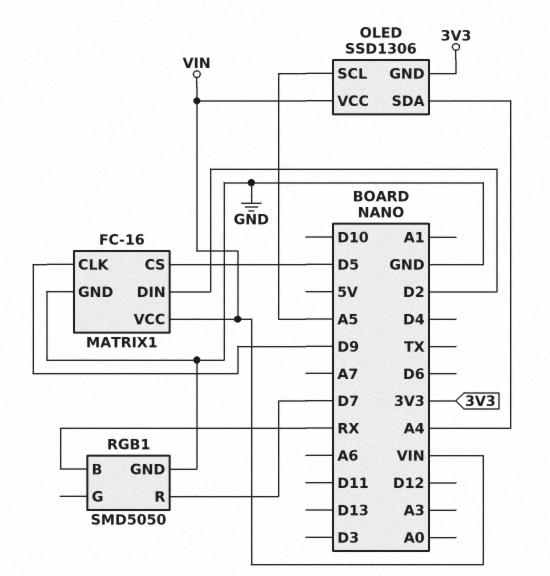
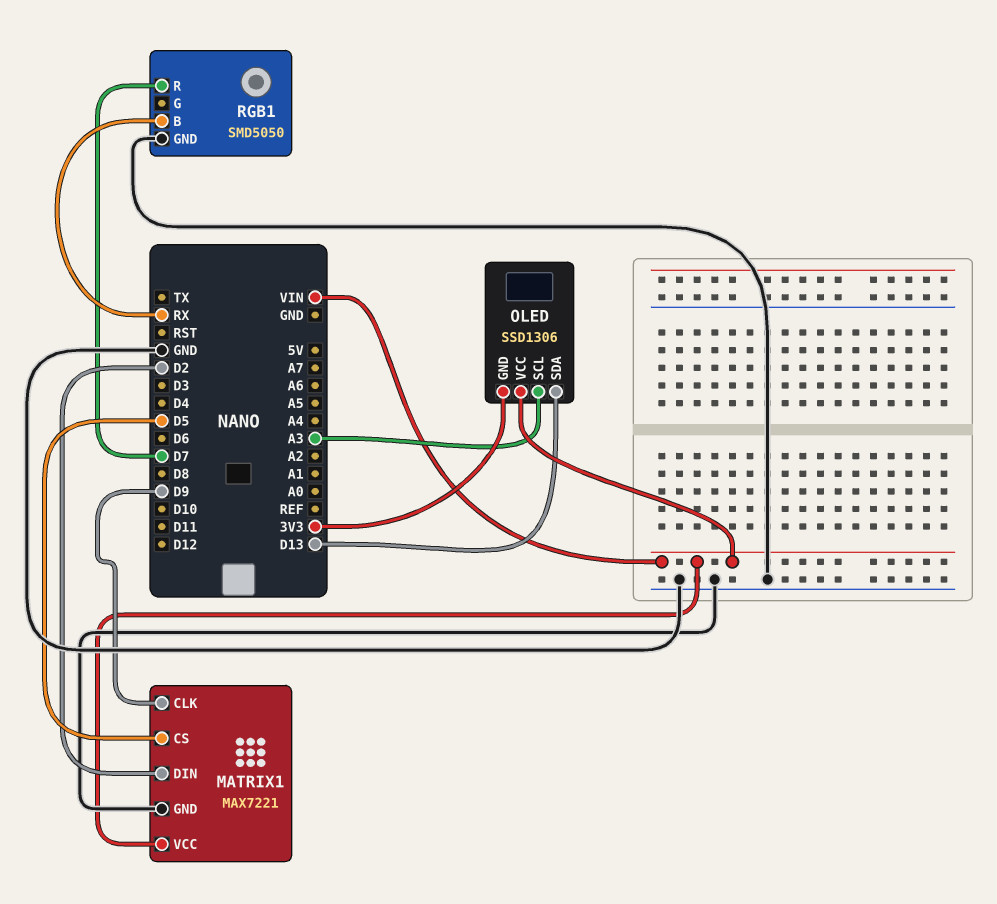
MATRIX1: FC-16 -> MAX7221
OLED pin SCL: A5 -> A3
OLED pin SDA: A4 -> D13

